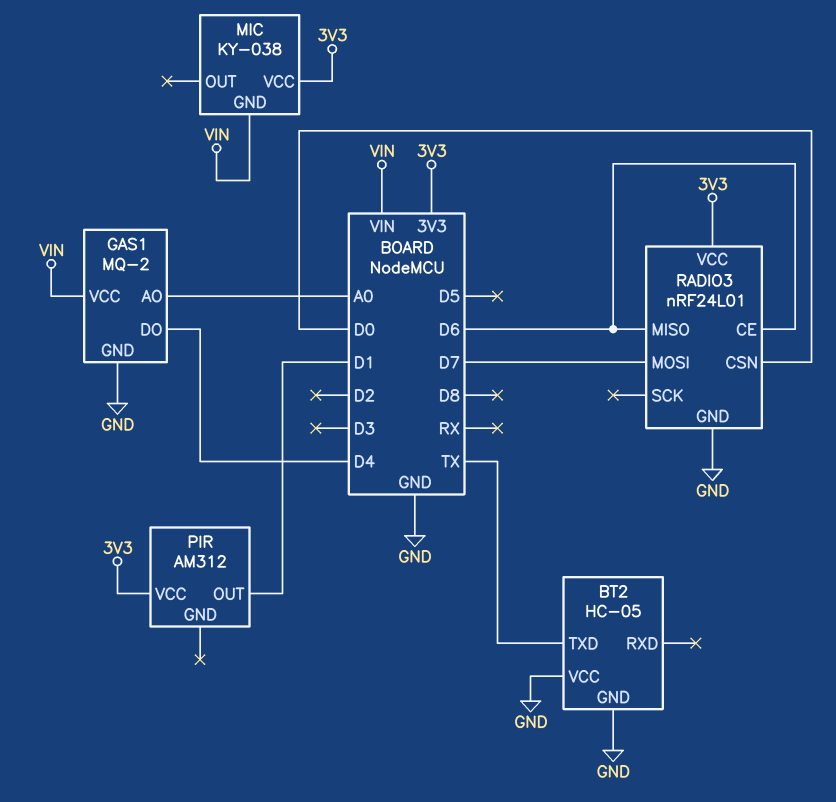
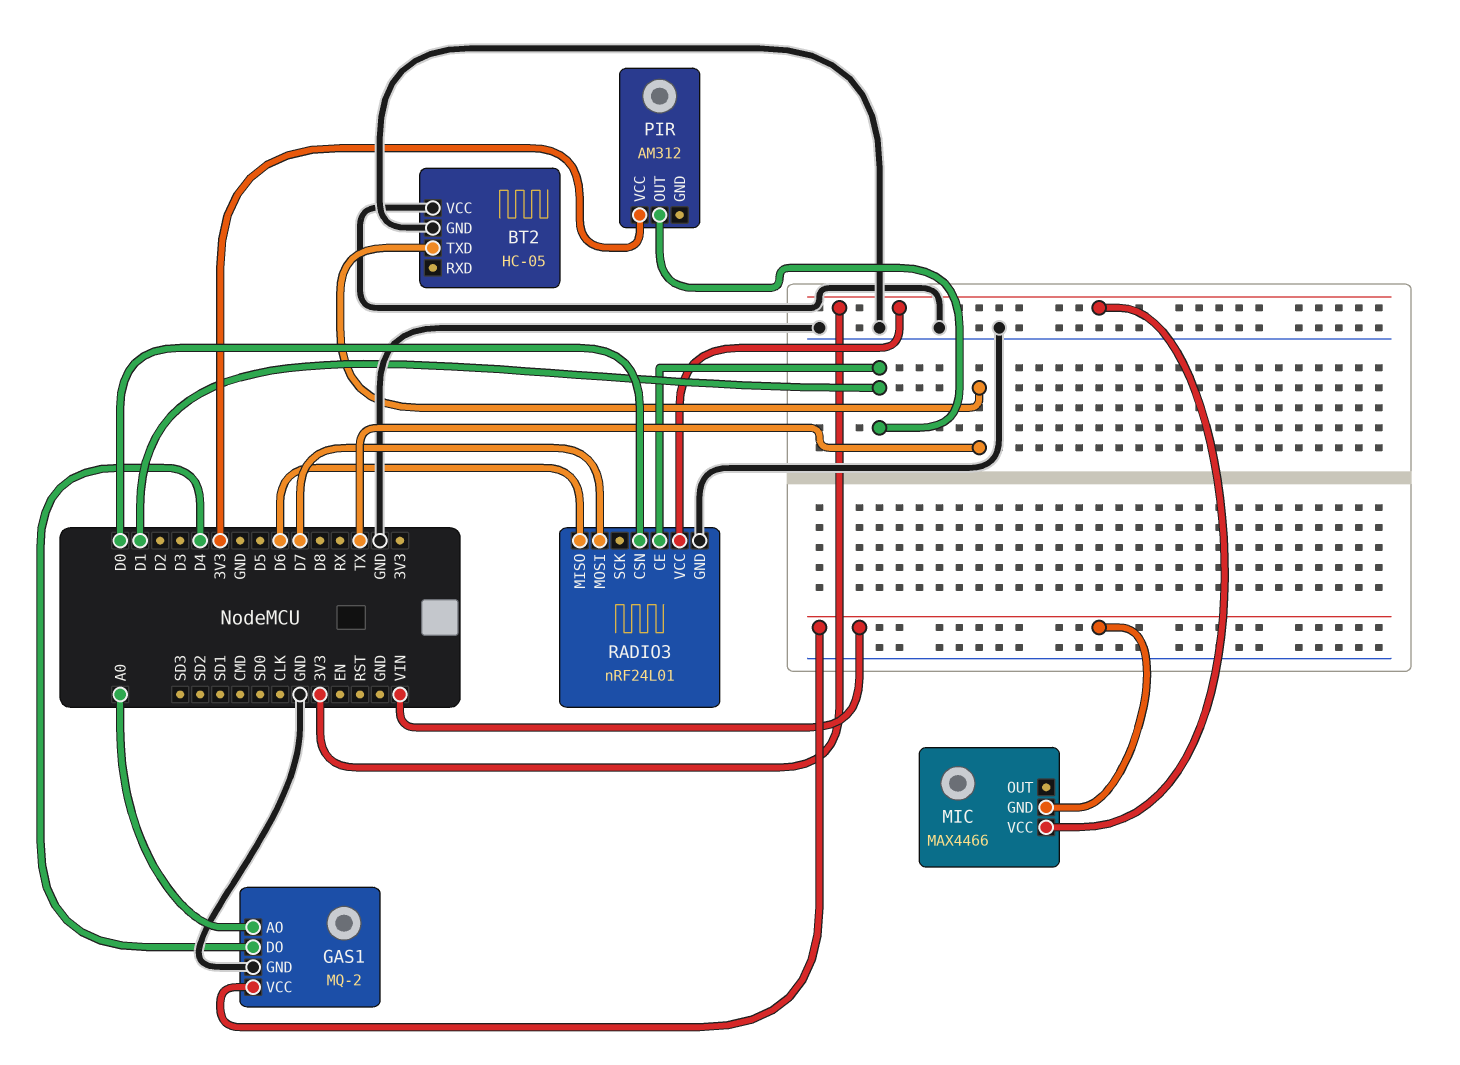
MIC: KY-038 -> MAX4466
RADIO3 pin CE: D6 -> D1

